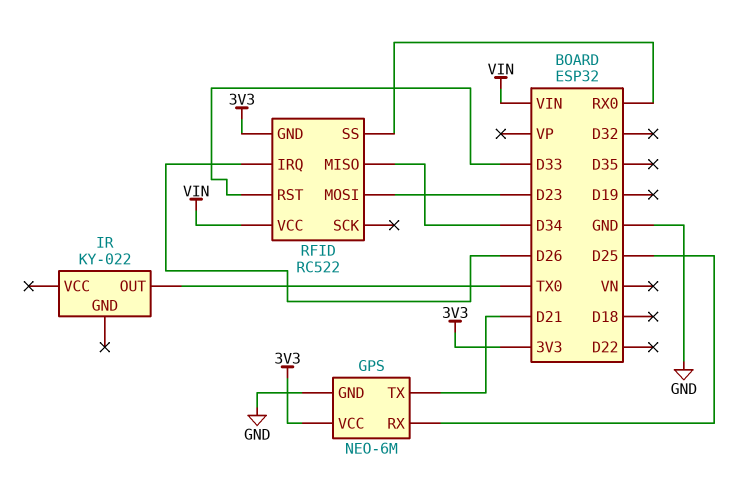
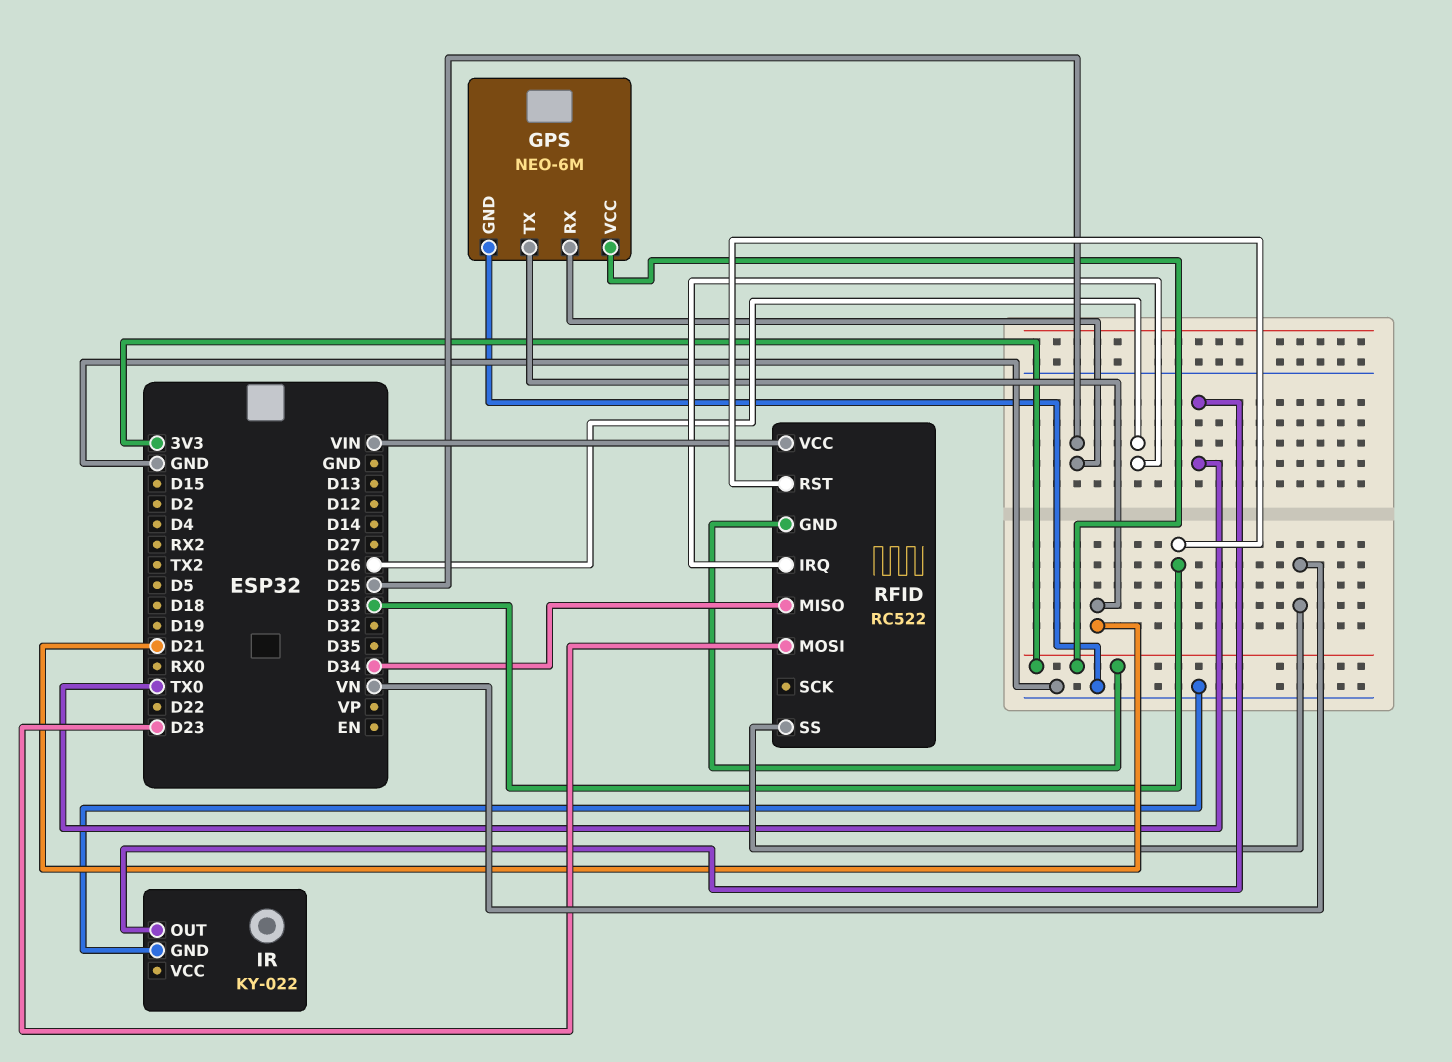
IR pin GND: none -> GND
RFID pin SS: RX0 -> VN

